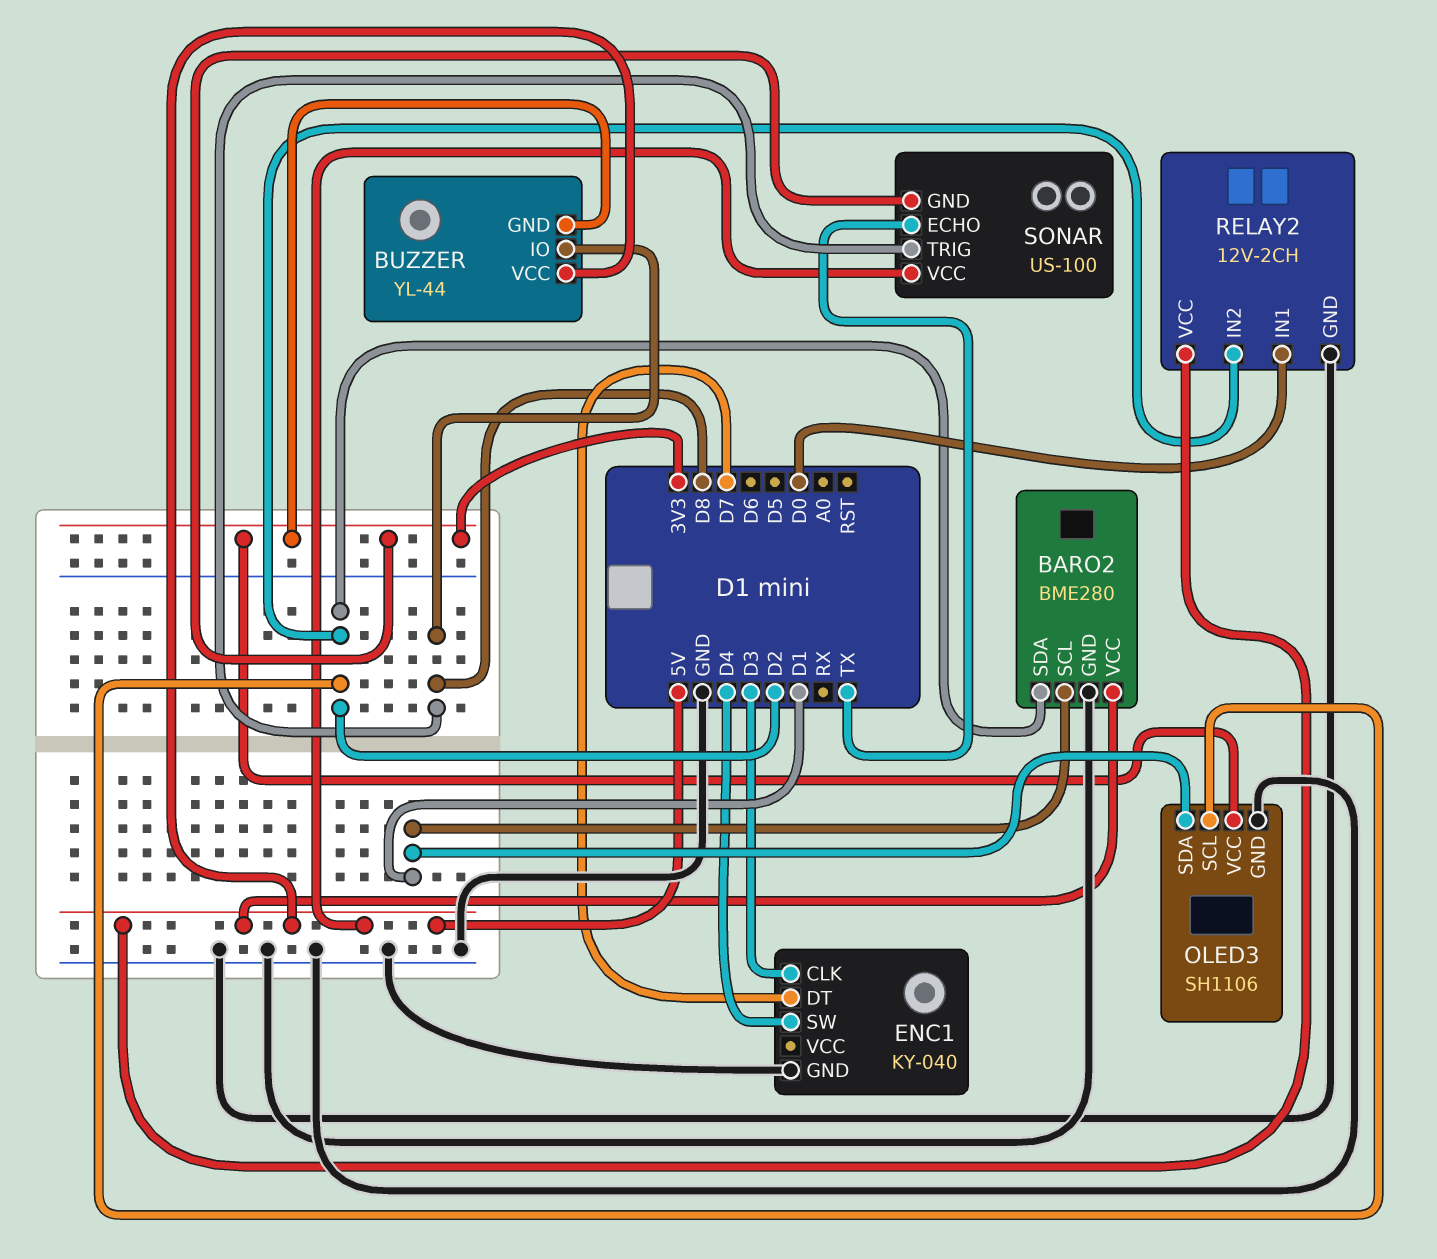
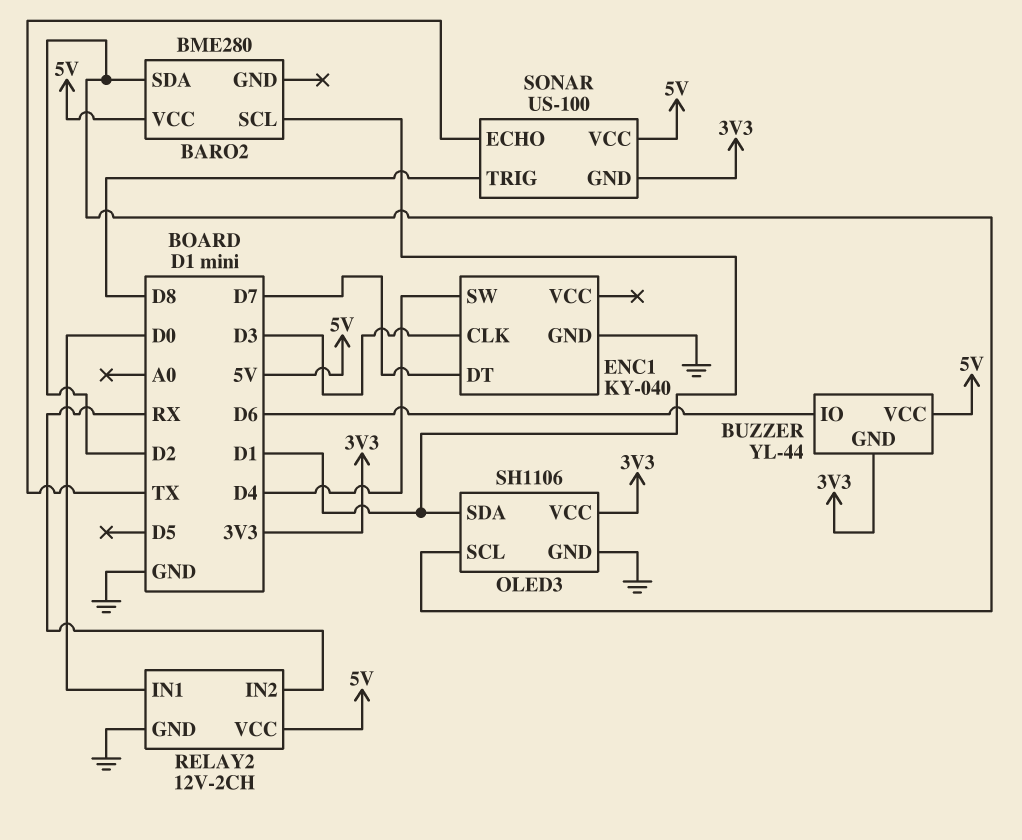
BARO2 pin GND: GND -> none
BUZZER pin IO: D8 -> D6
RELAY2 pin IN2: D2 -> RX

